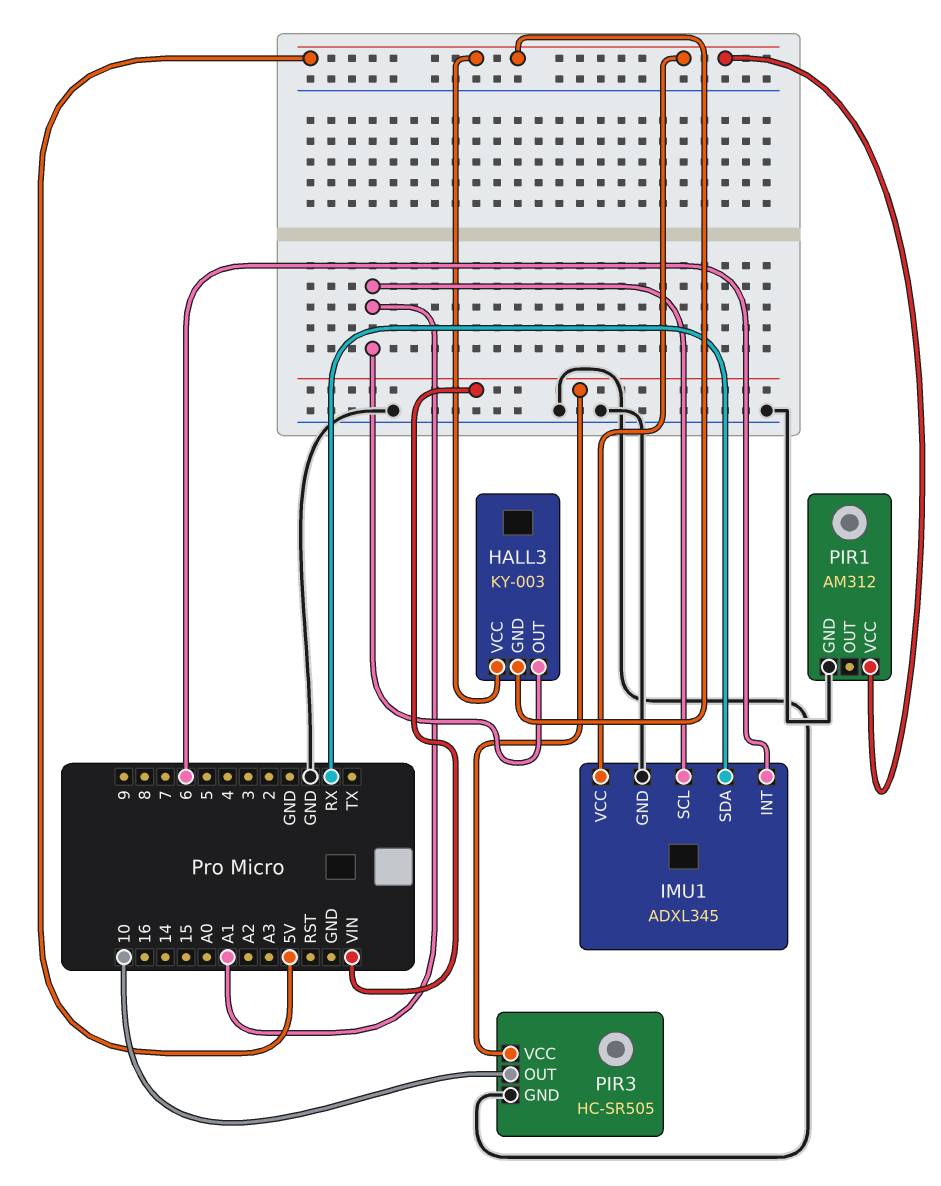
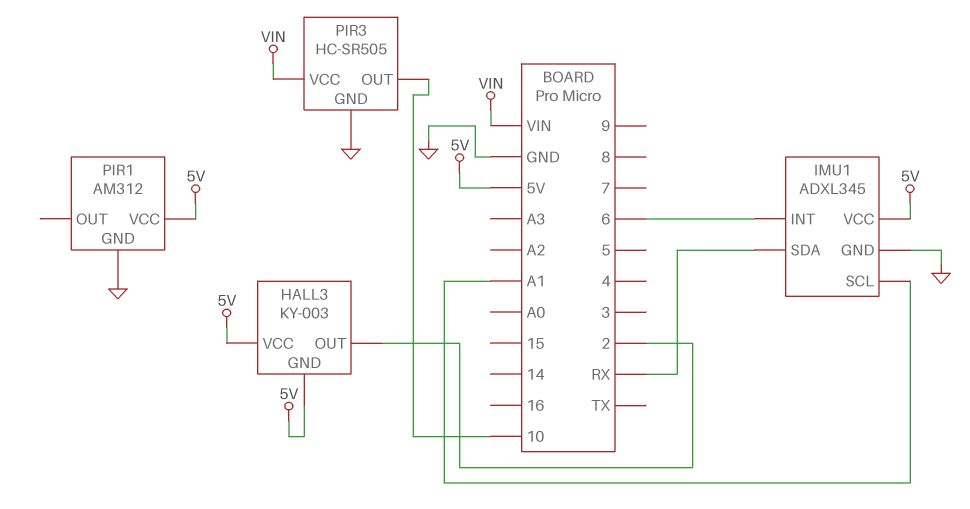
HALL3 pin OUT: A1 -> 2

